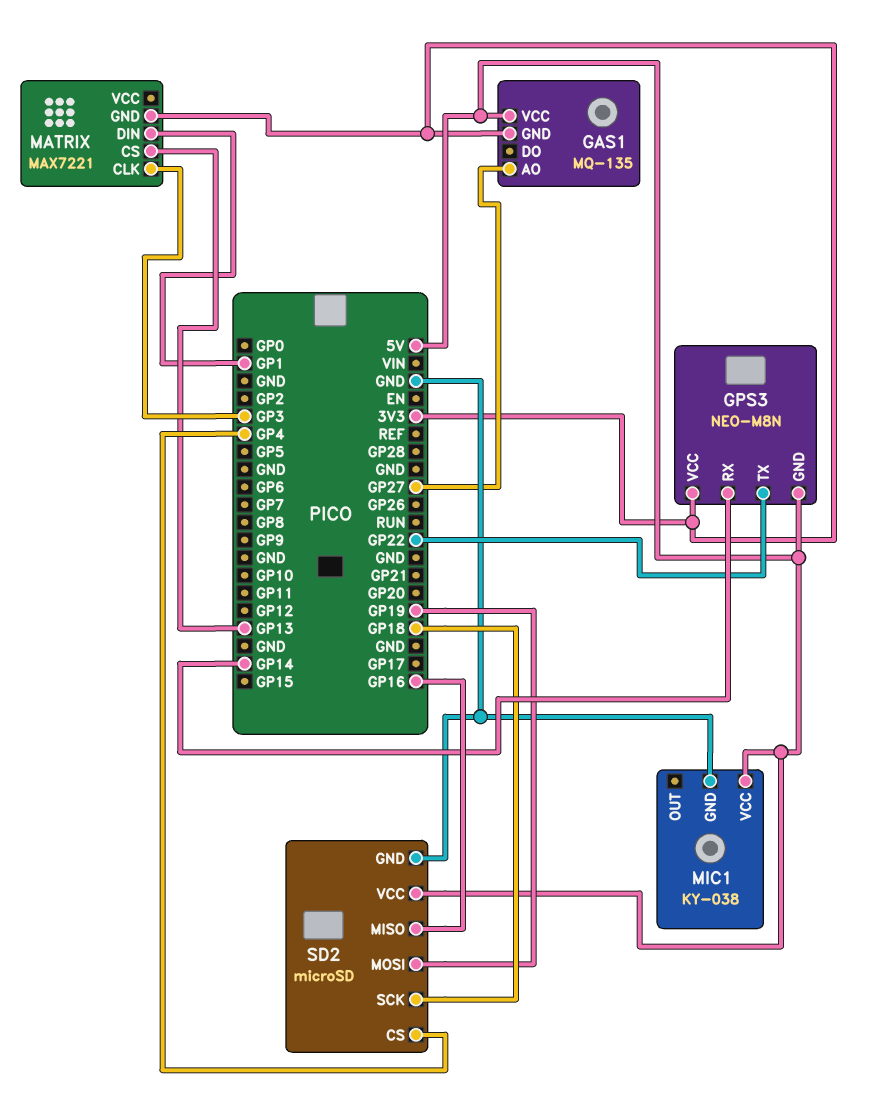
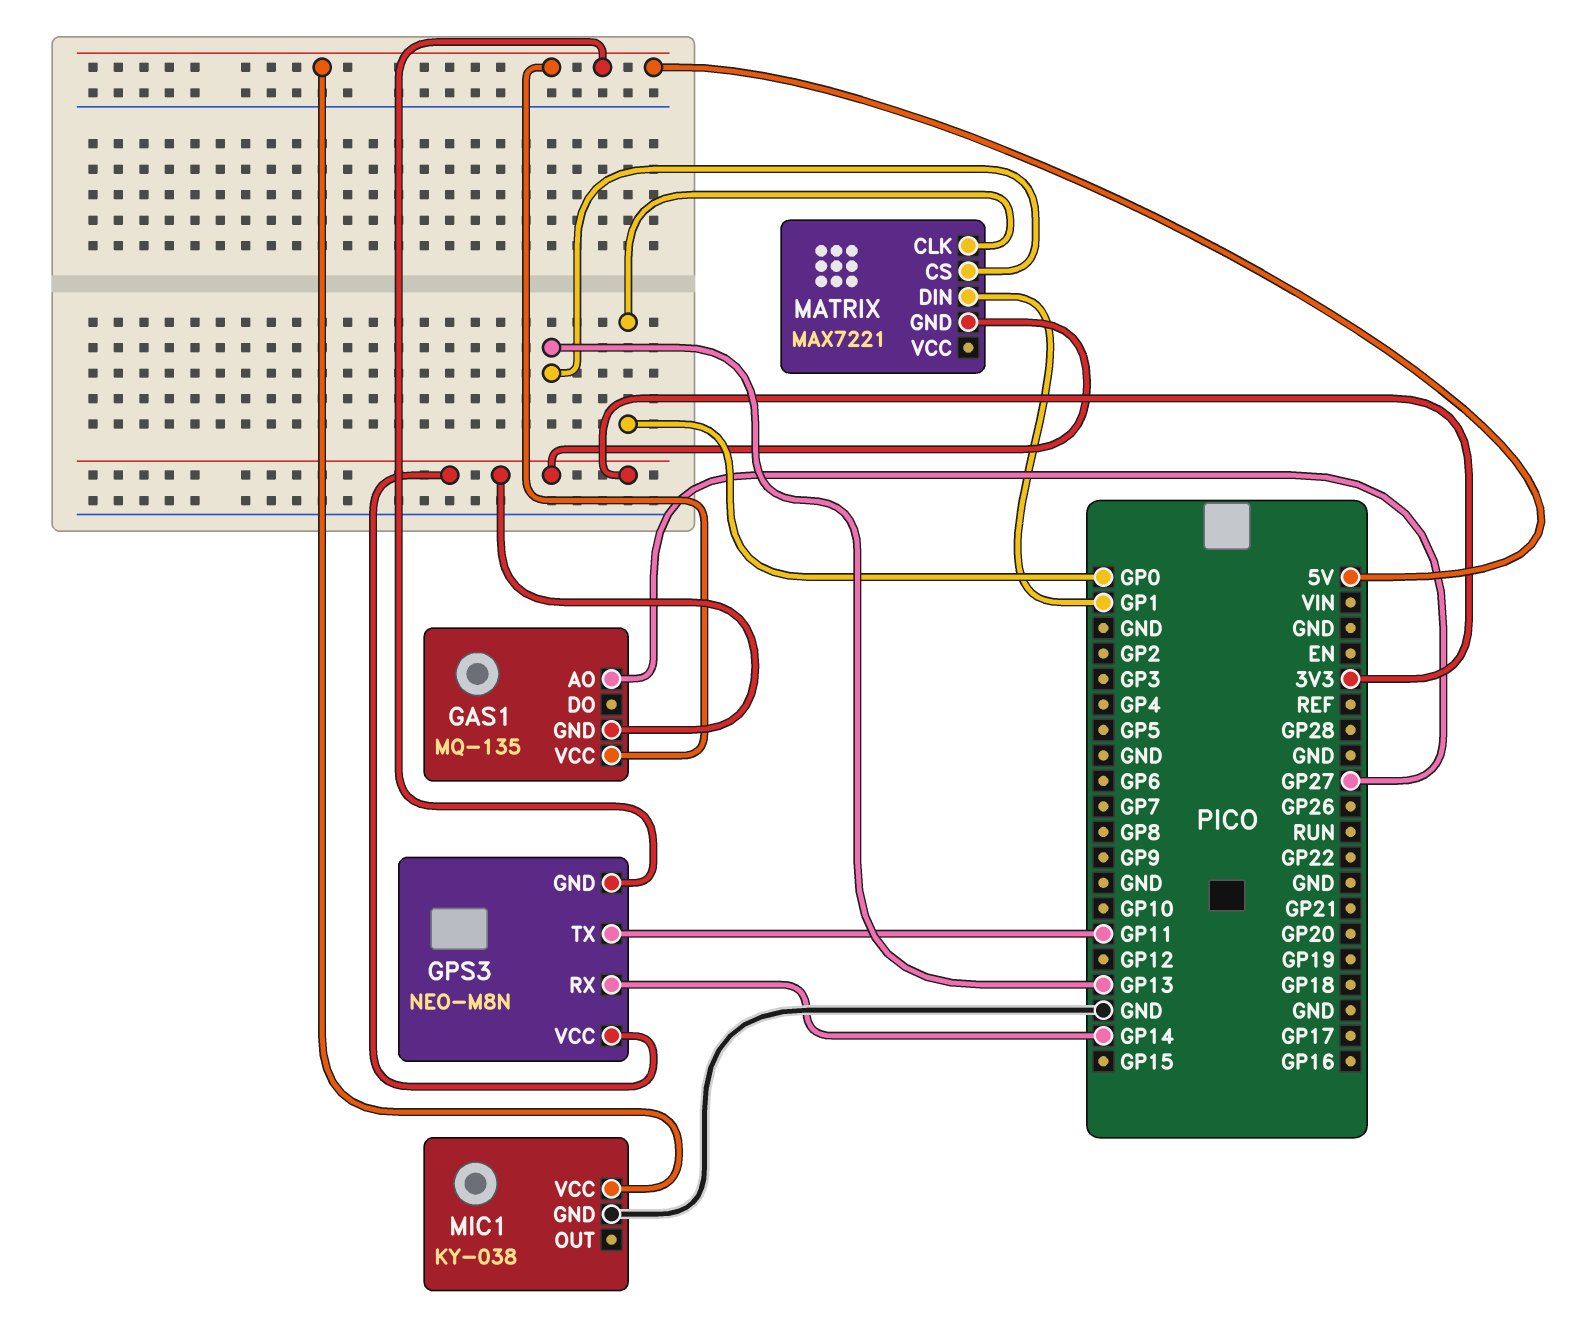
GPS3 pin TX: GP22 -> GP11
MATRIX pin CLK: GP3 -> GP0
SD2: microSD -> none
SD2 pin CS: GP4 -> none
SD2 pin GND: GND -> none
SD2 pin MISO: GP16 -> none
SD2 pin MOSI: GP19 -> none
SD2 pin SCK: GP18 -> none
SD2 pin VCC: 5V -> none

